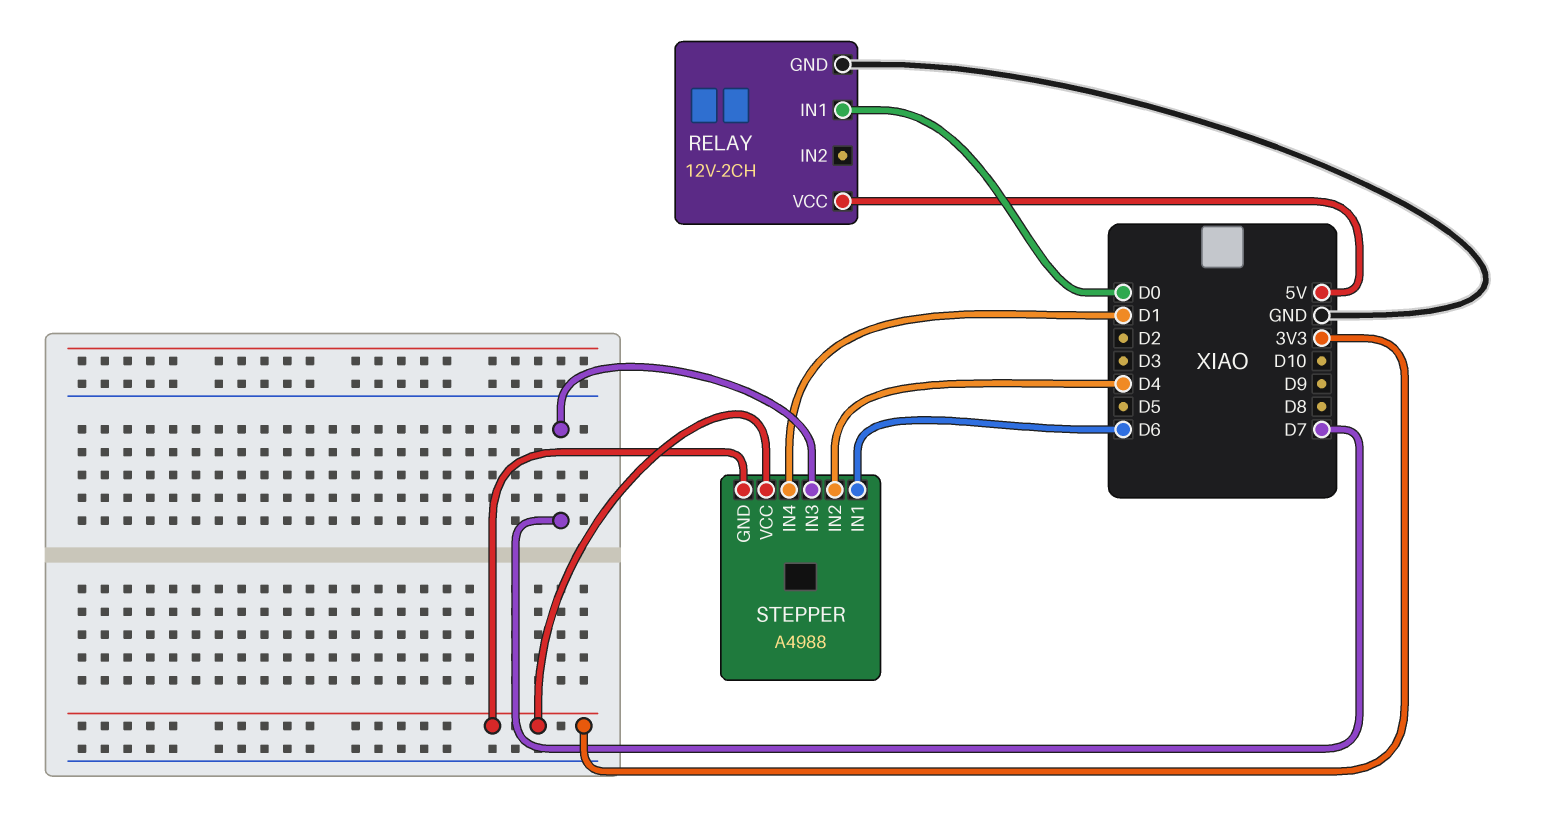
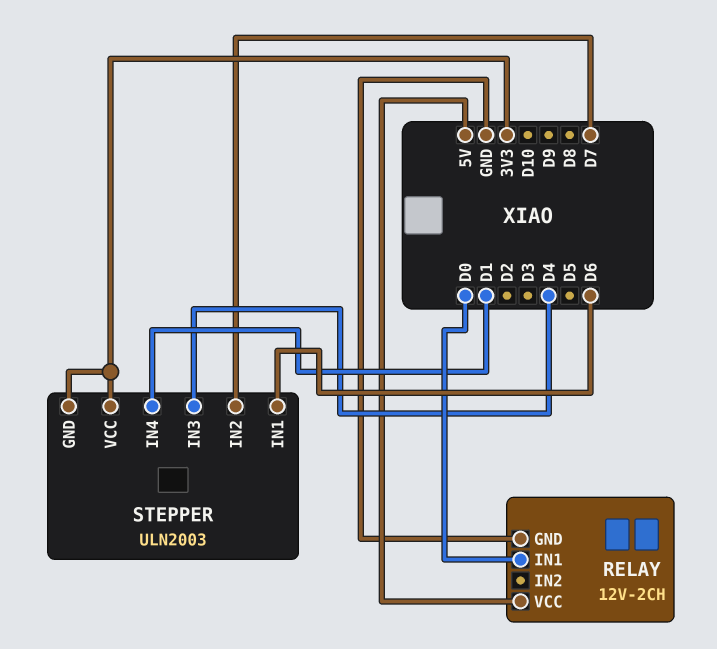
STEPPER: A4988 -> ULN2003
STEPPER pin IN2: D4 -> D7
STEPPER pin IN3: D7 -> D4

